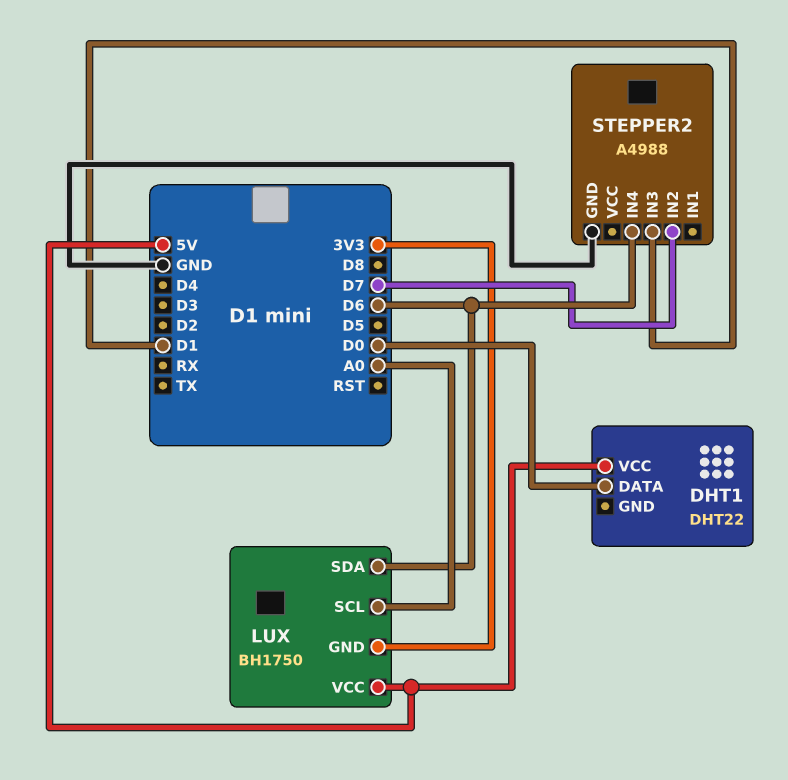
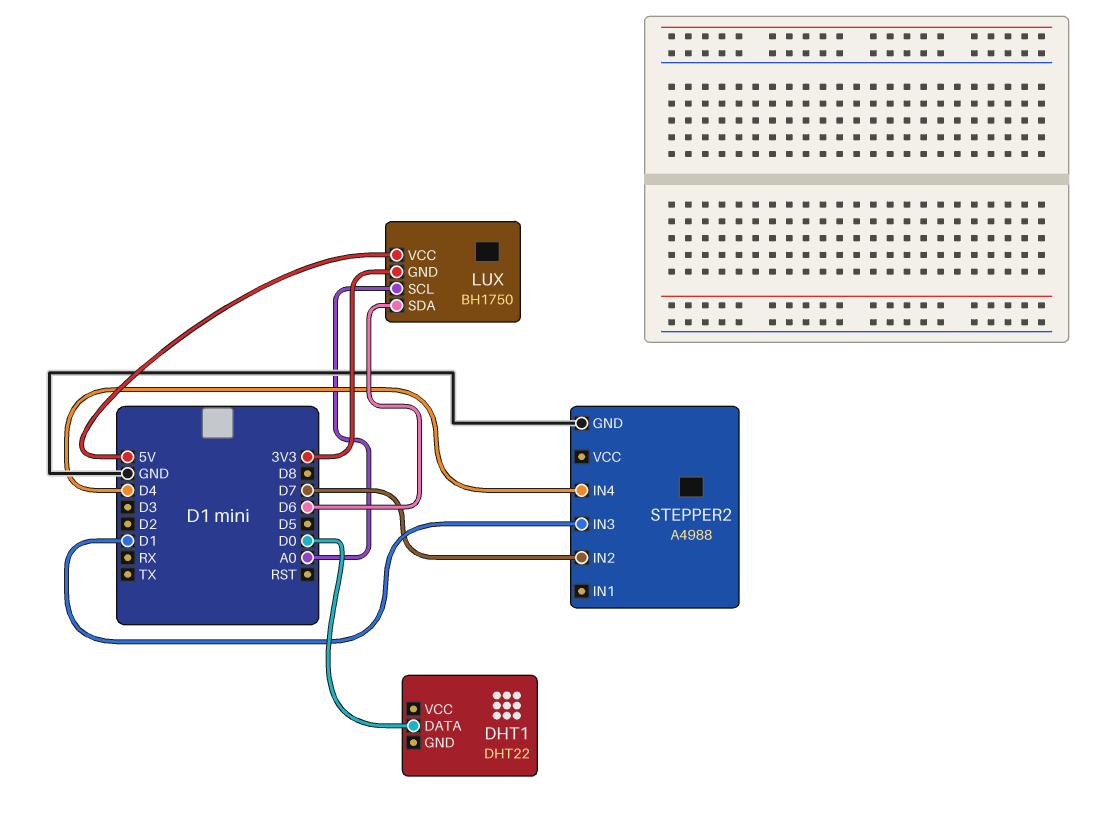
DHT1 pin VCC: 5V -> none
STEPPER2 pin IN4: D6 -> D4

